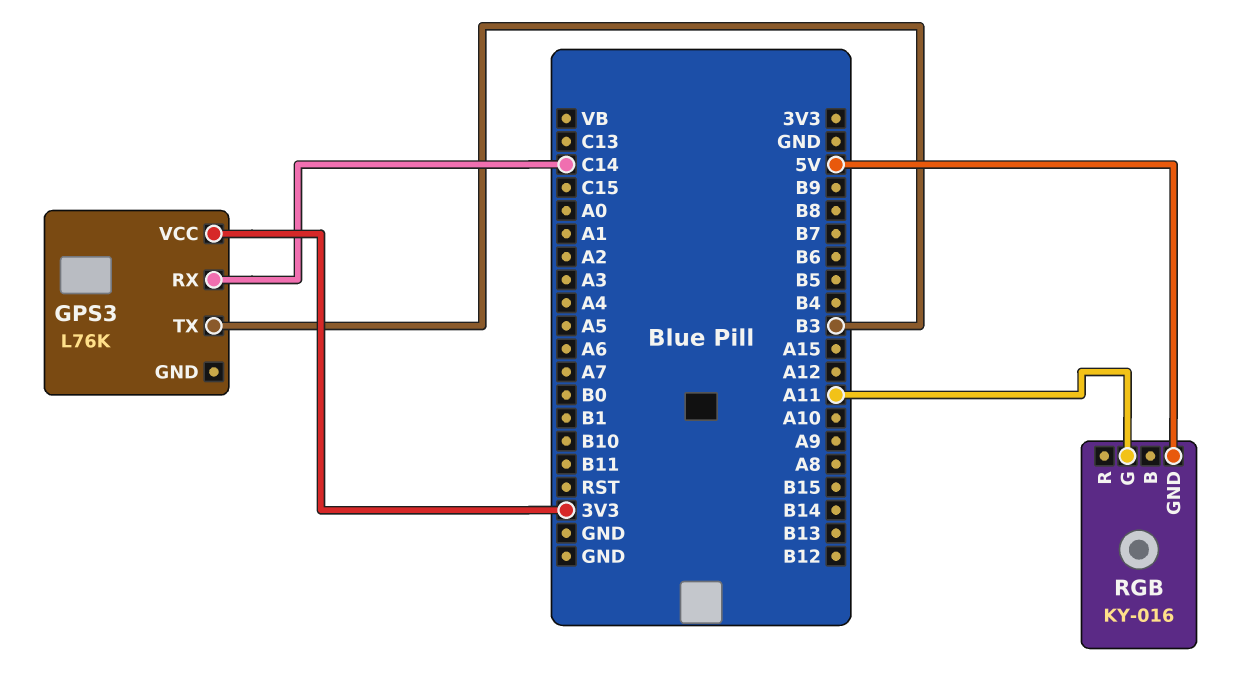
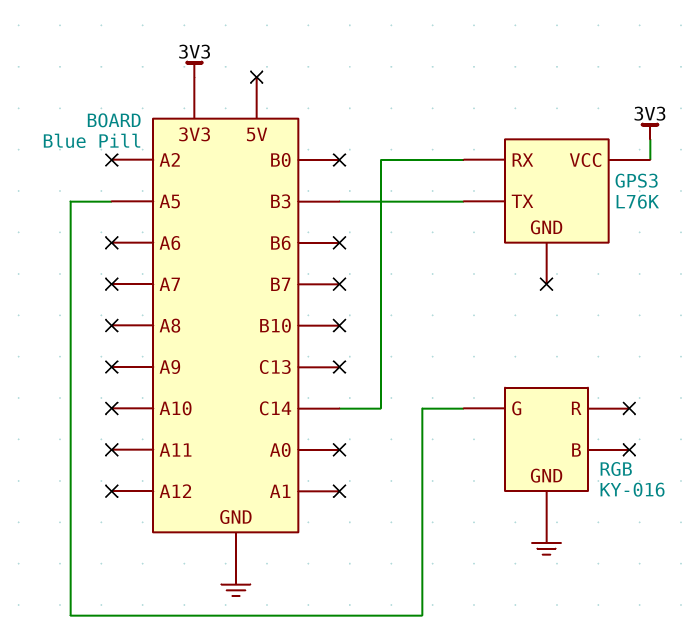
RGB pin G: A11 -> A5
RGB pin GND: 5V -> GND

